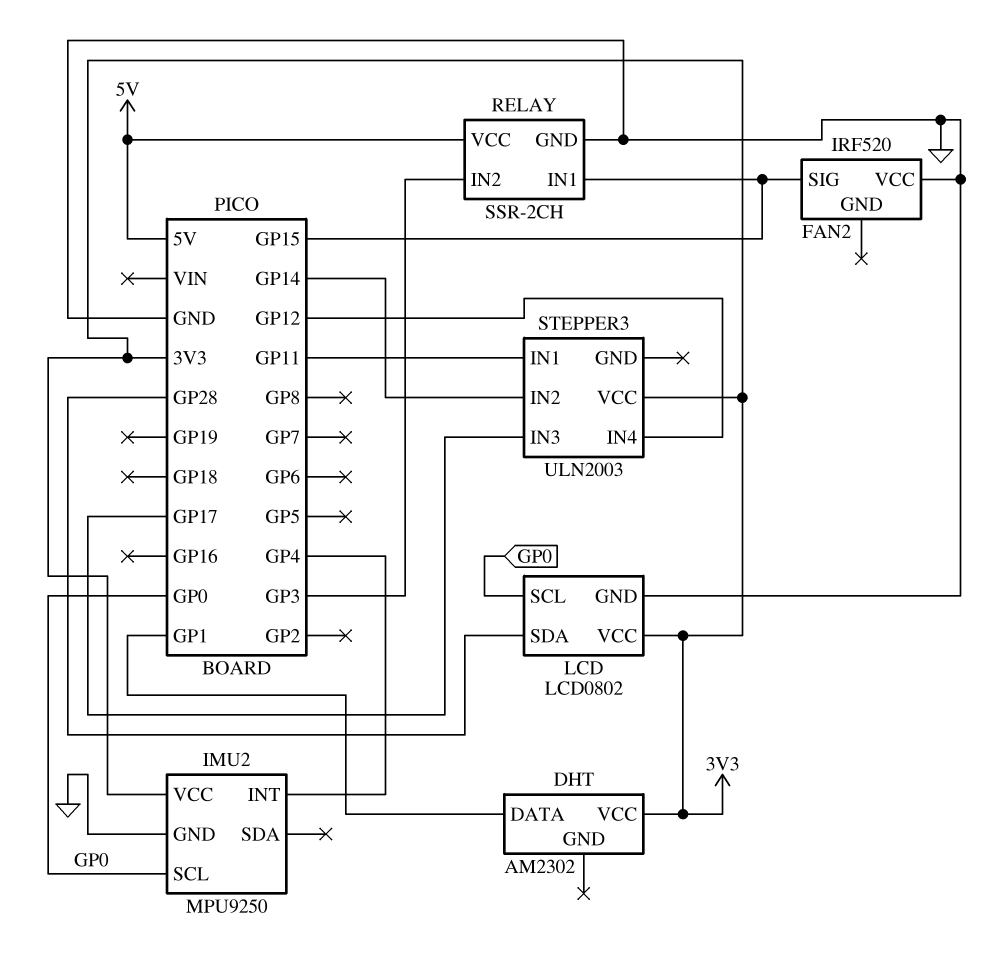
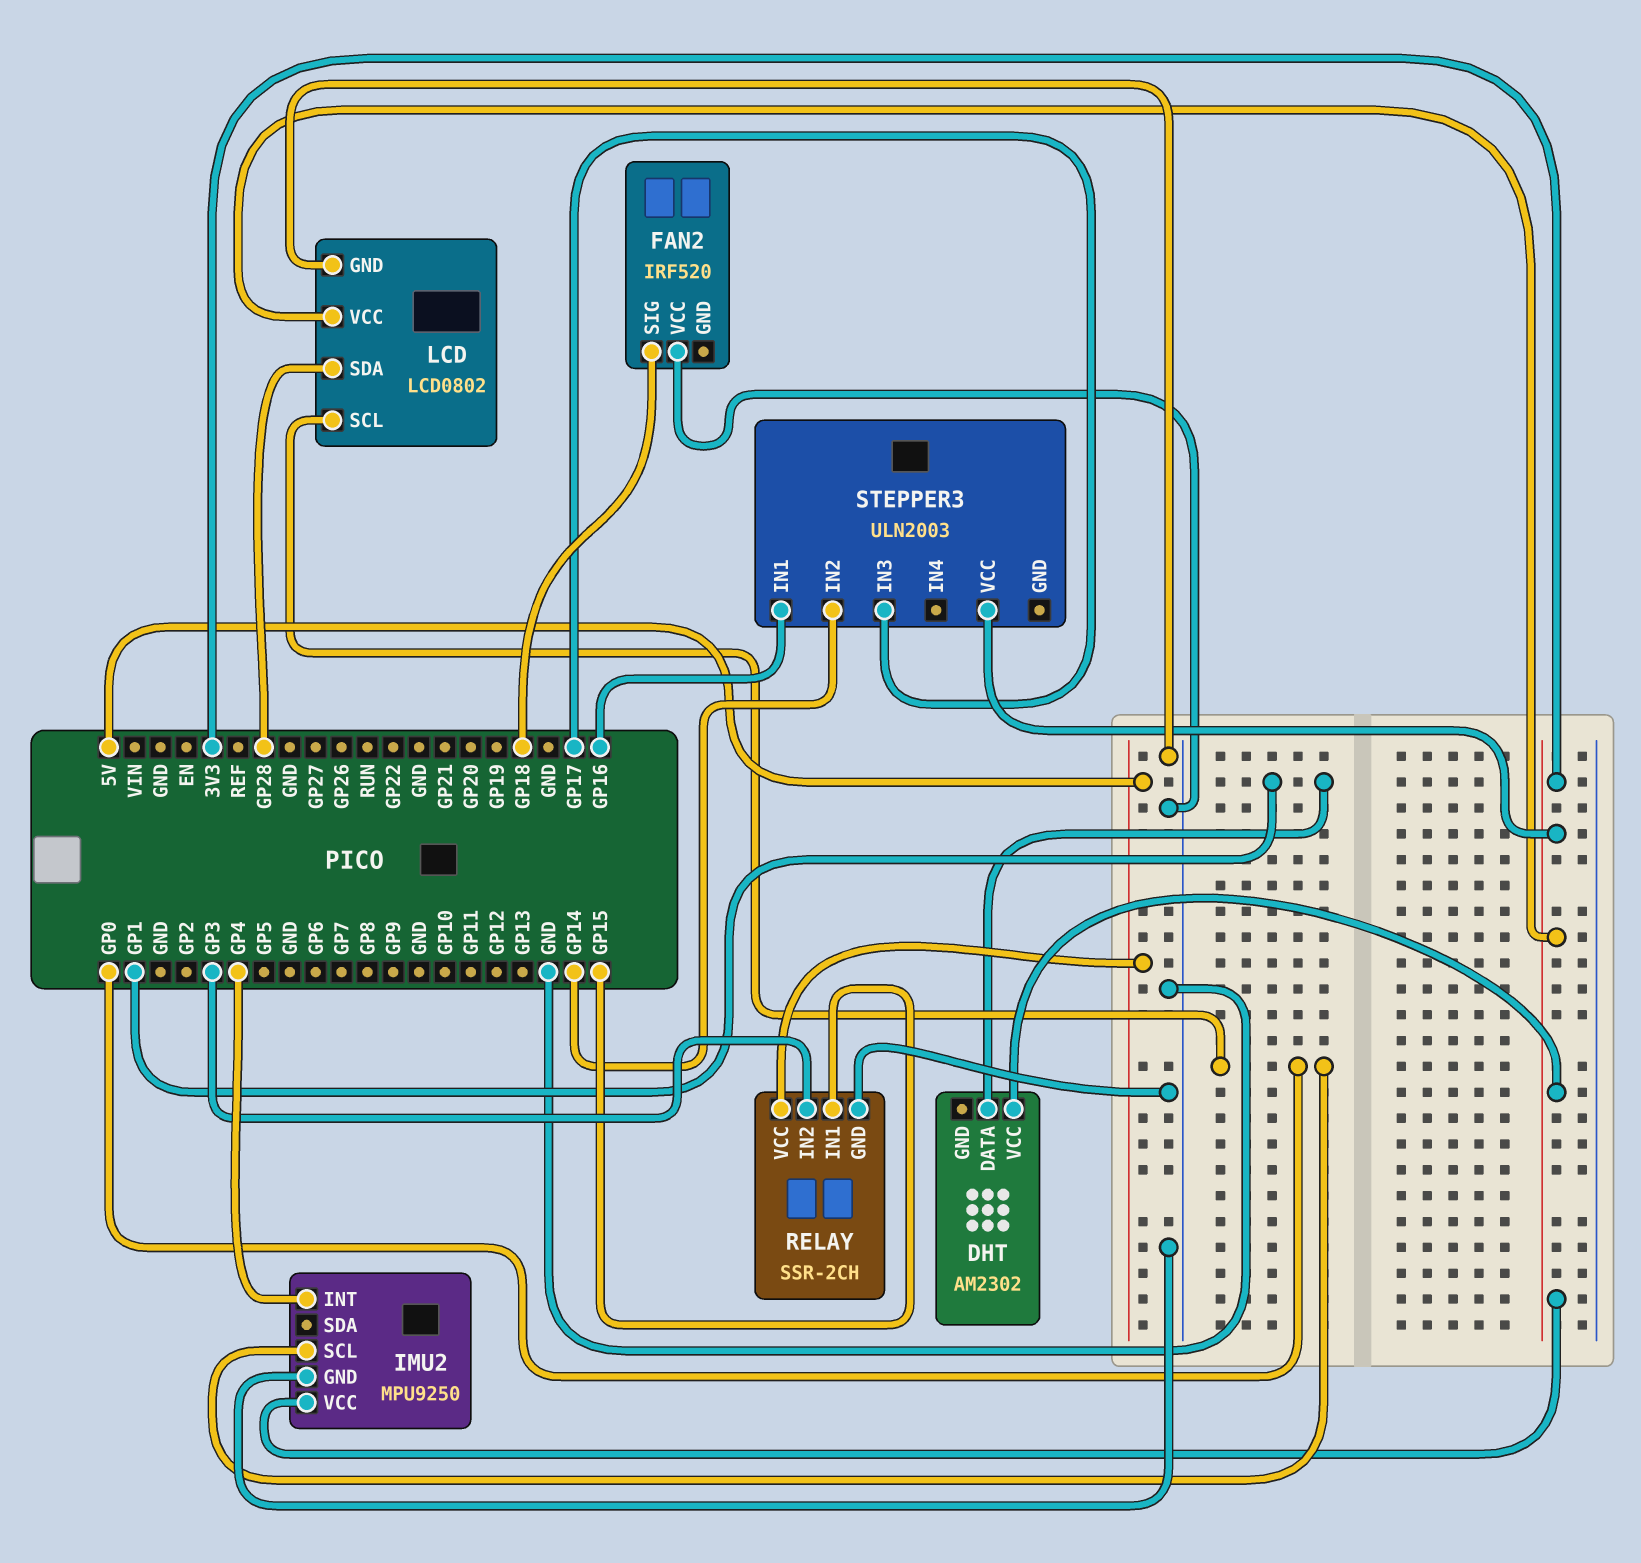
FAN2 pin SIG: GP15 -> GP18
STEPPER3 pin IN1: GP11 -> GP16
STEPPER3 pin IN4: GP12 -> none

